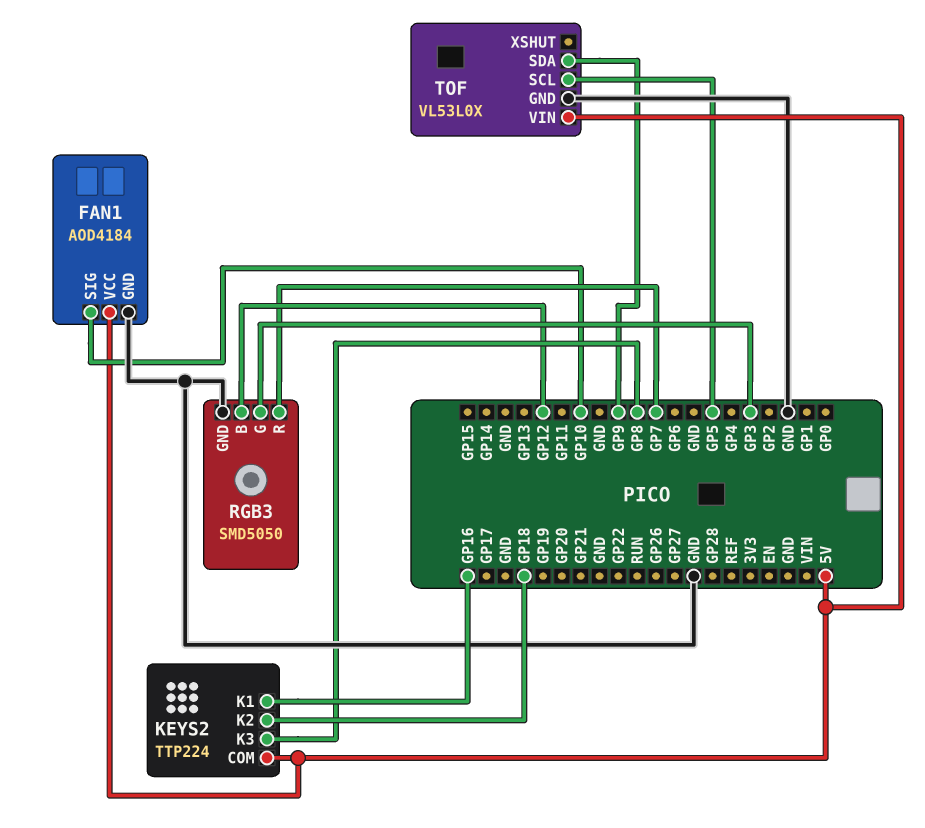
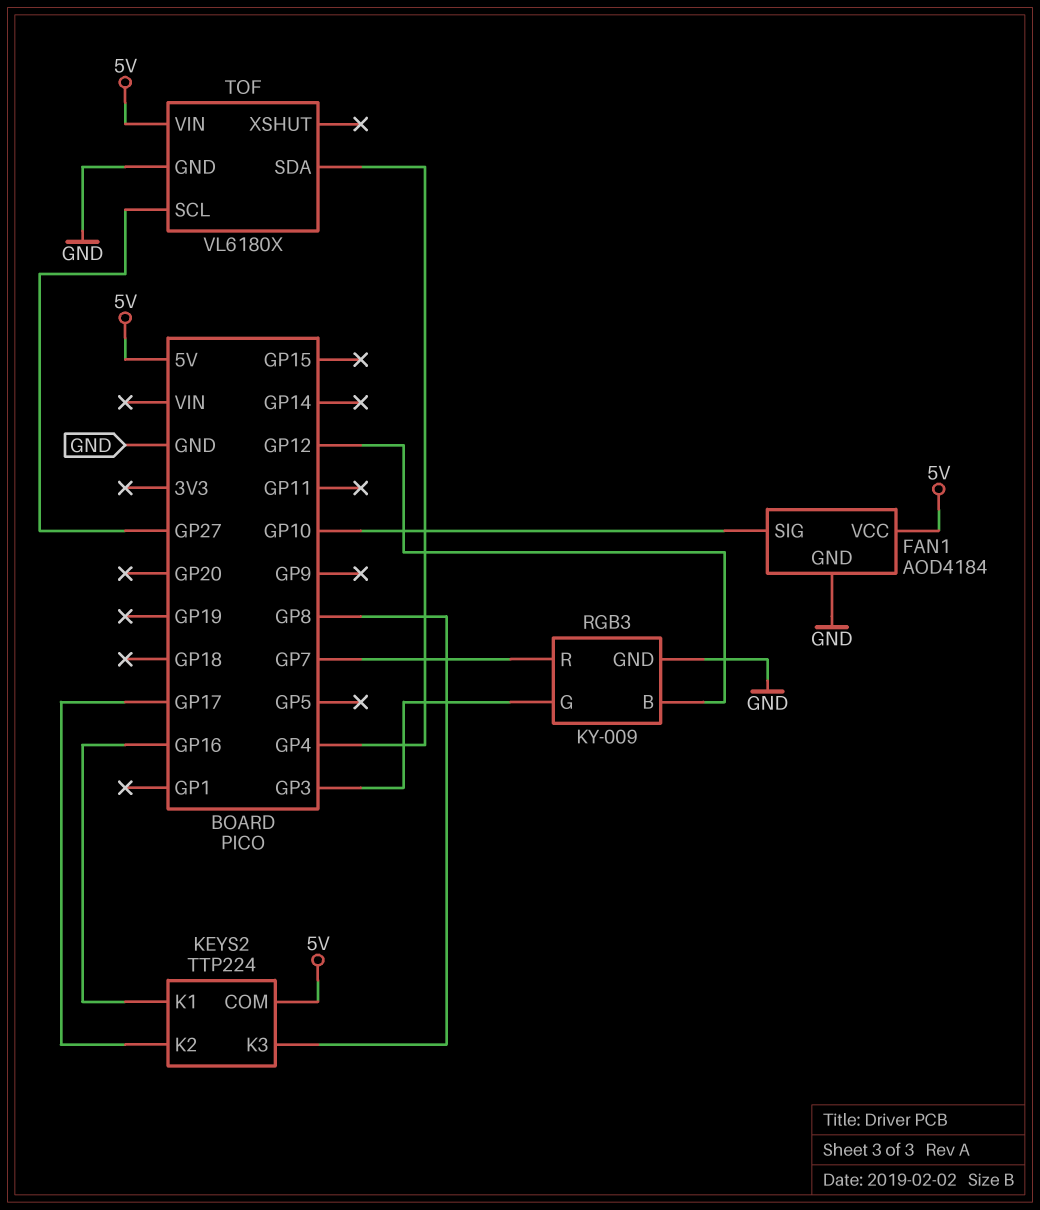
KEYS2 pin K2: GP18 -> GP17
RGB3: SMD5050 -> KY-009
TOF: VL53L0X -> VL6180X
TOF pin SCL: GP5 -> GP27
TOF pin SDA: GP9 -> GP4

